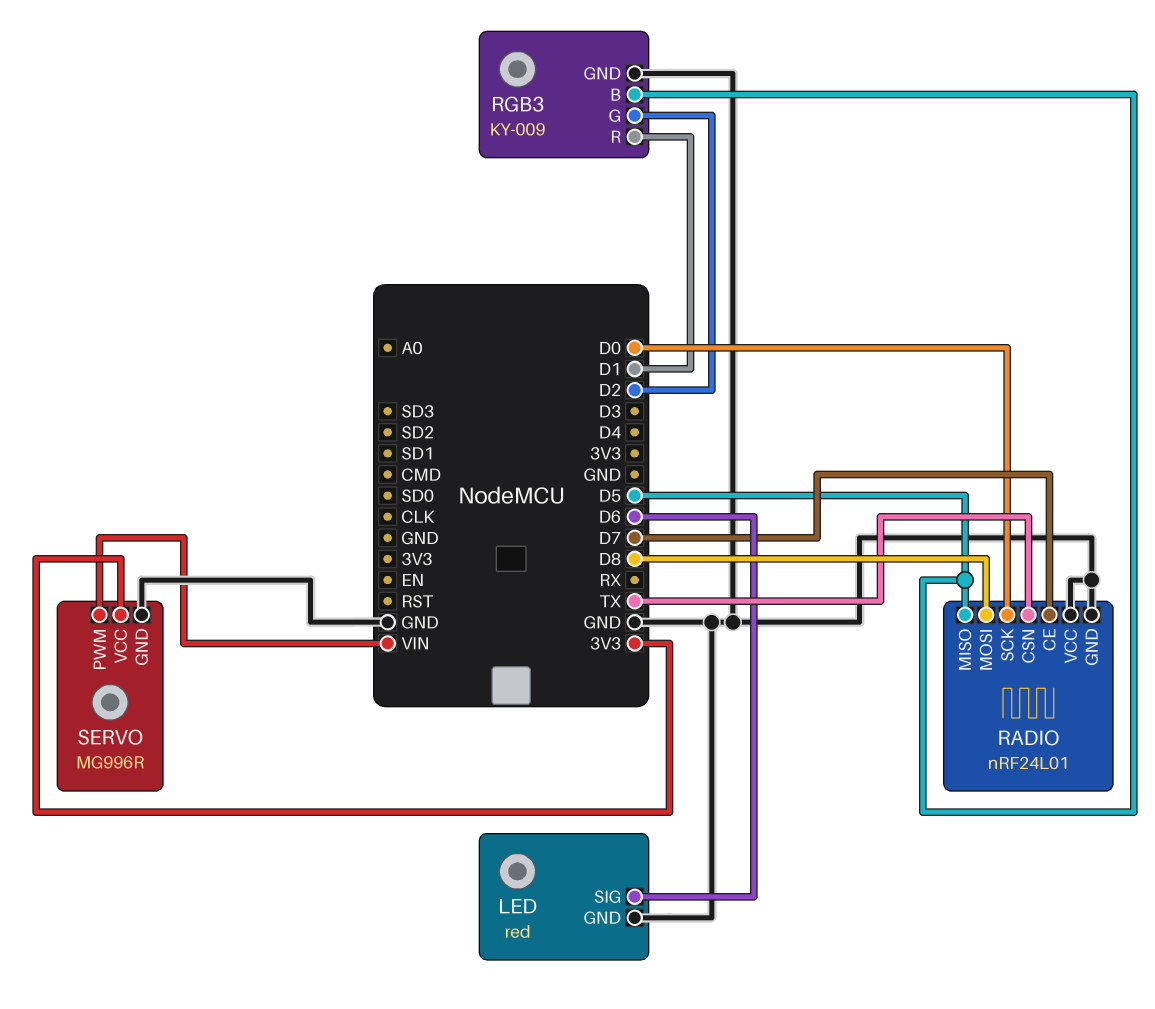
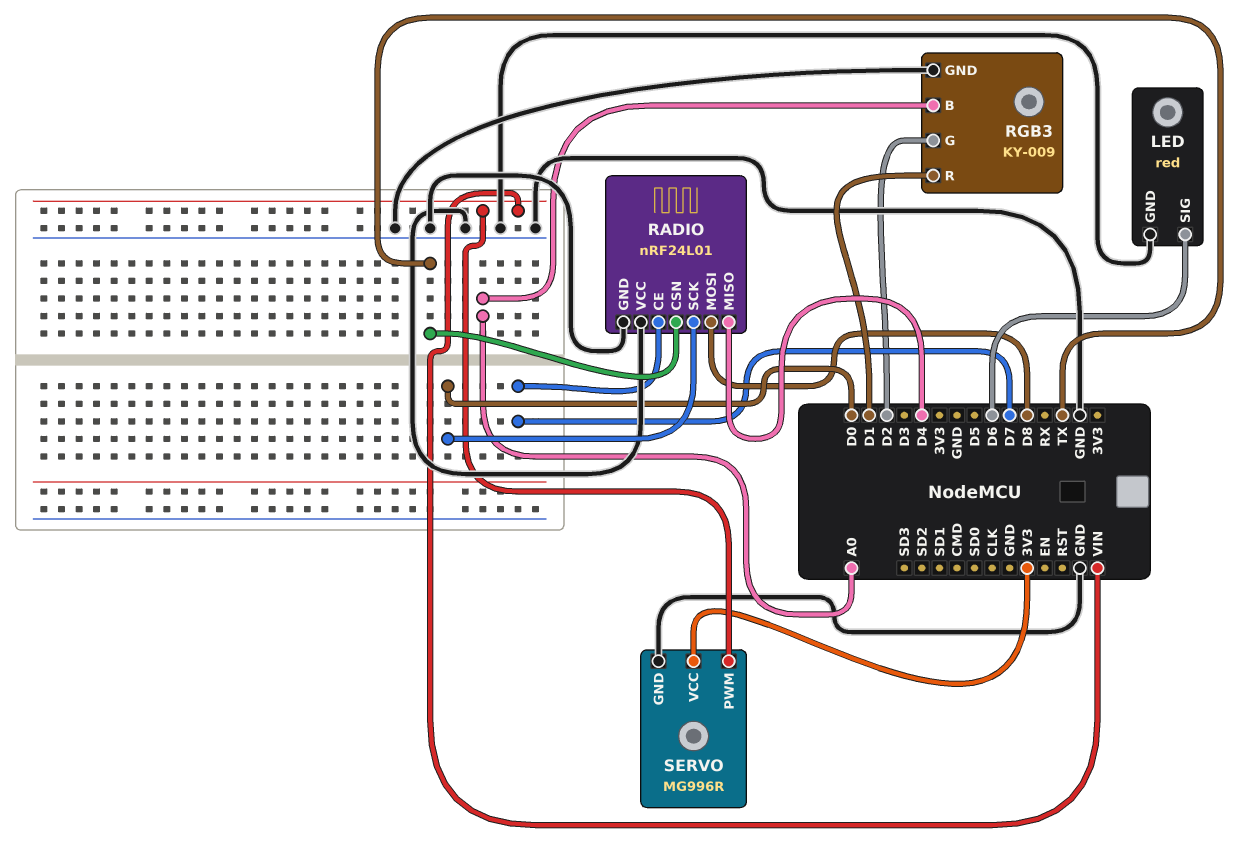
RADIO pin MISO: D5 -> D4
RGB3 pin B: D5 -> A0

